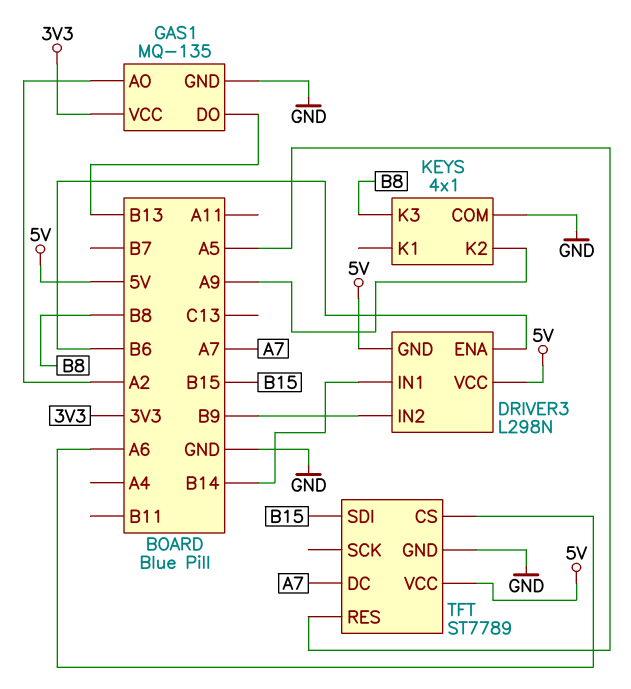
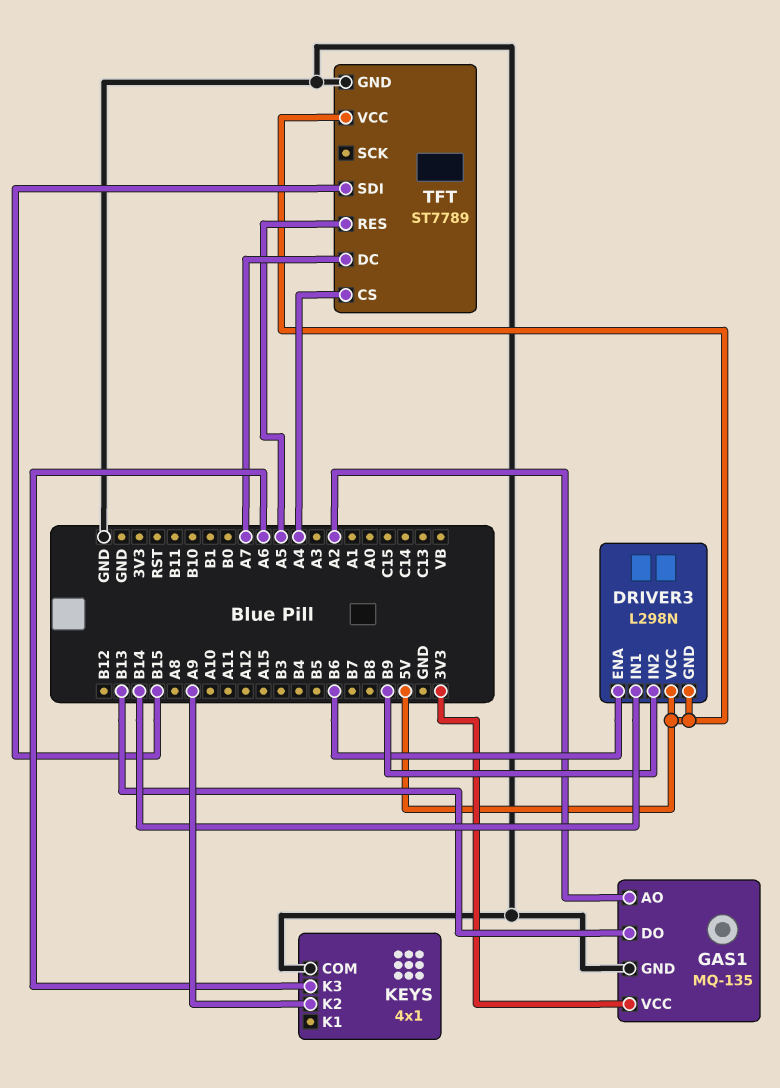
KEYS pin K3: B8 -> A6
TFT pin CS: A6 -> A4

